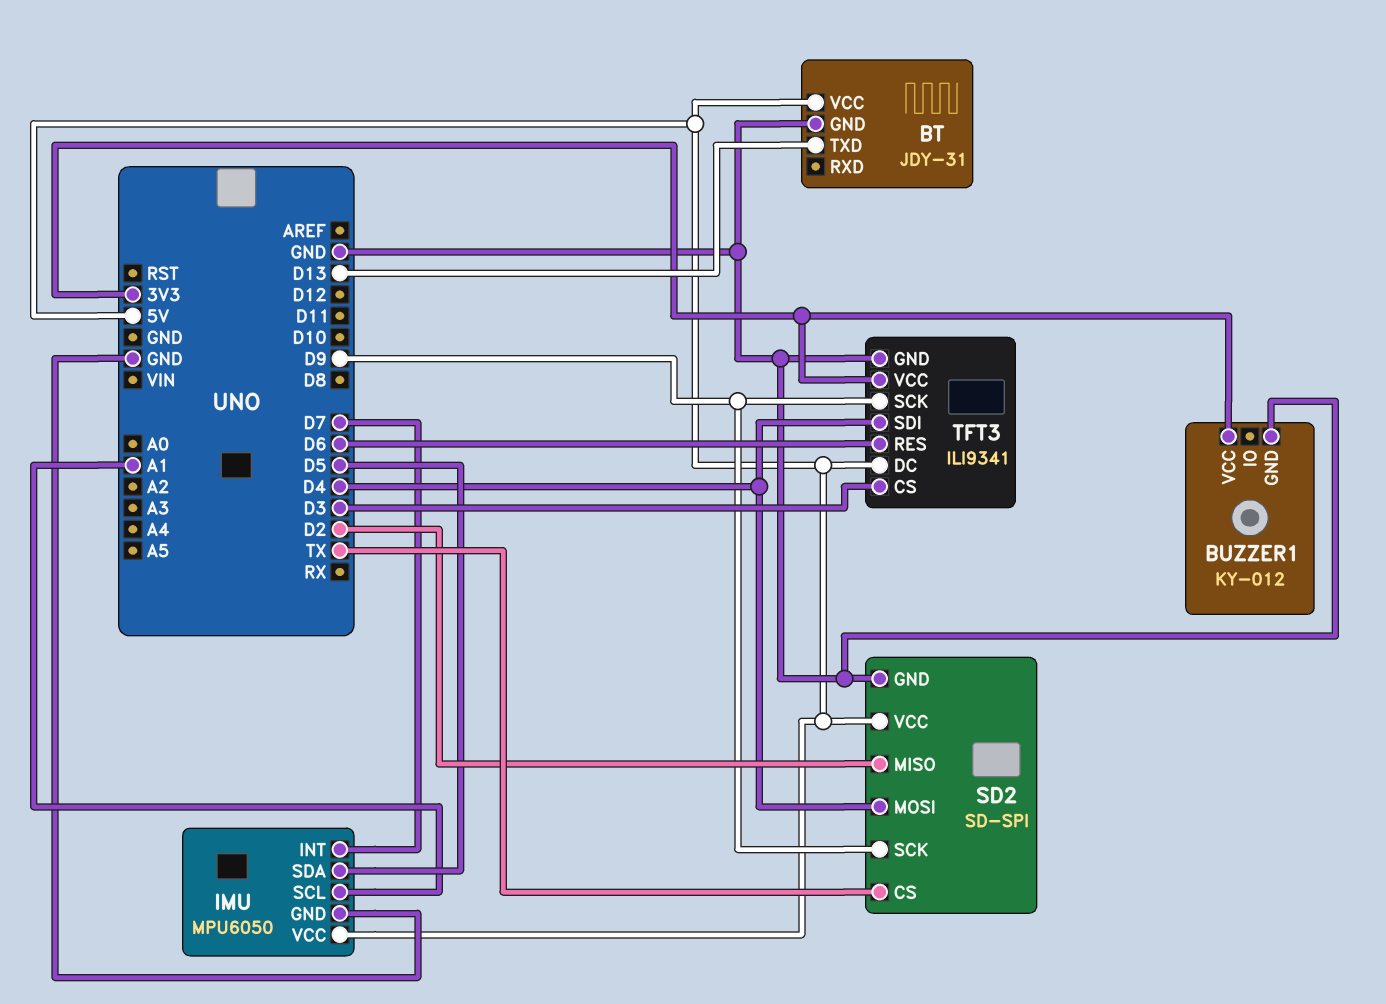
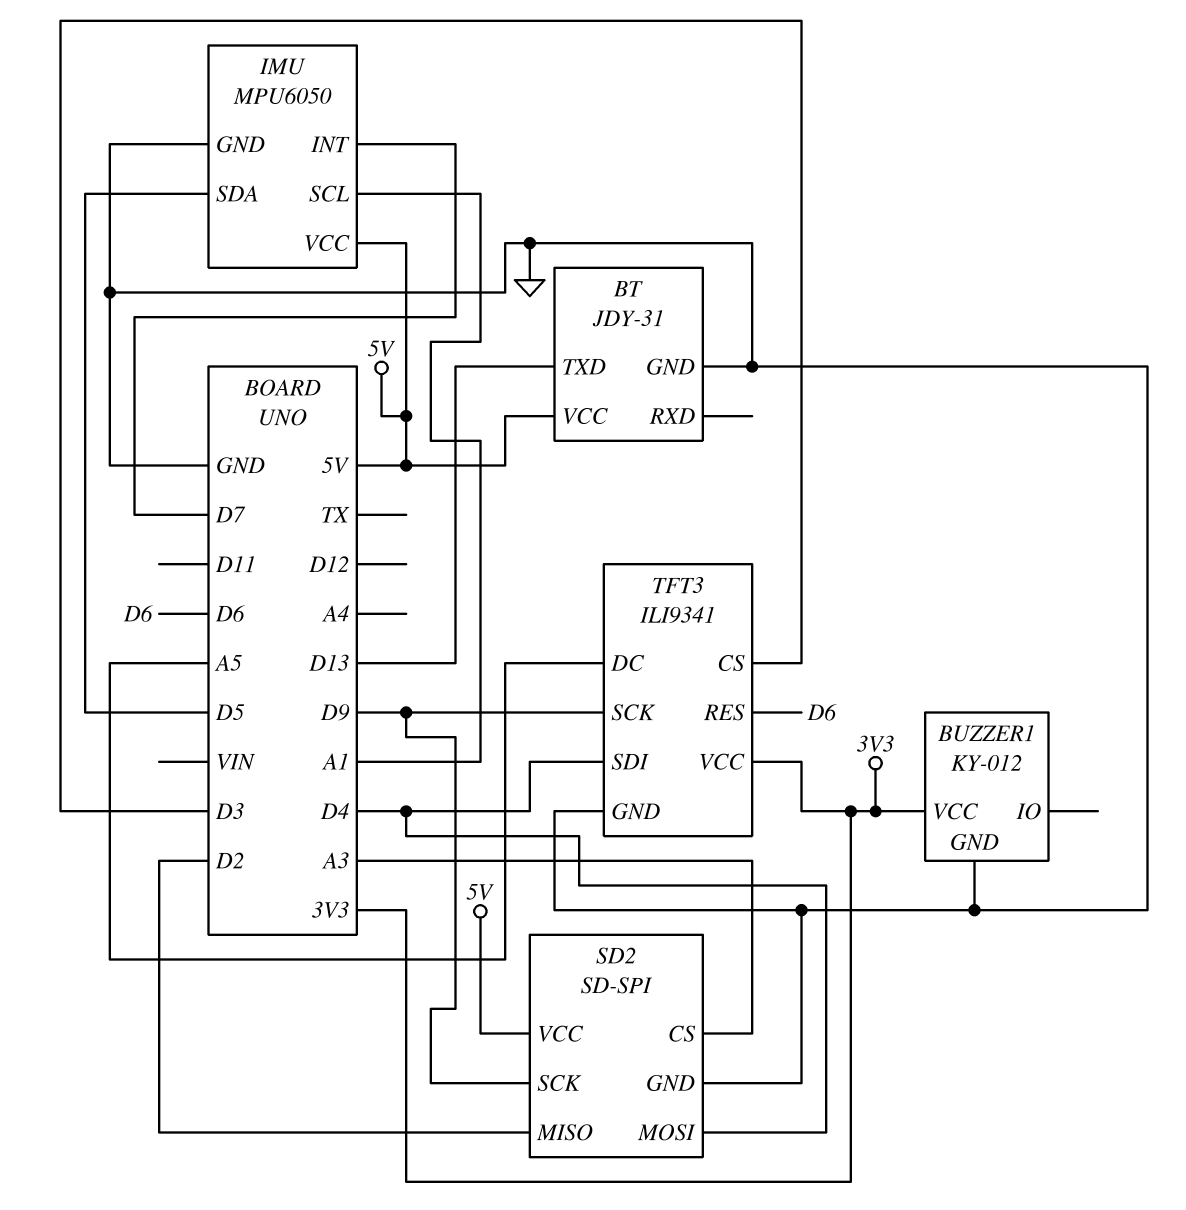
SD2 pin CS: TX -> A3
TFT3 pin DC: 5V -> A5

